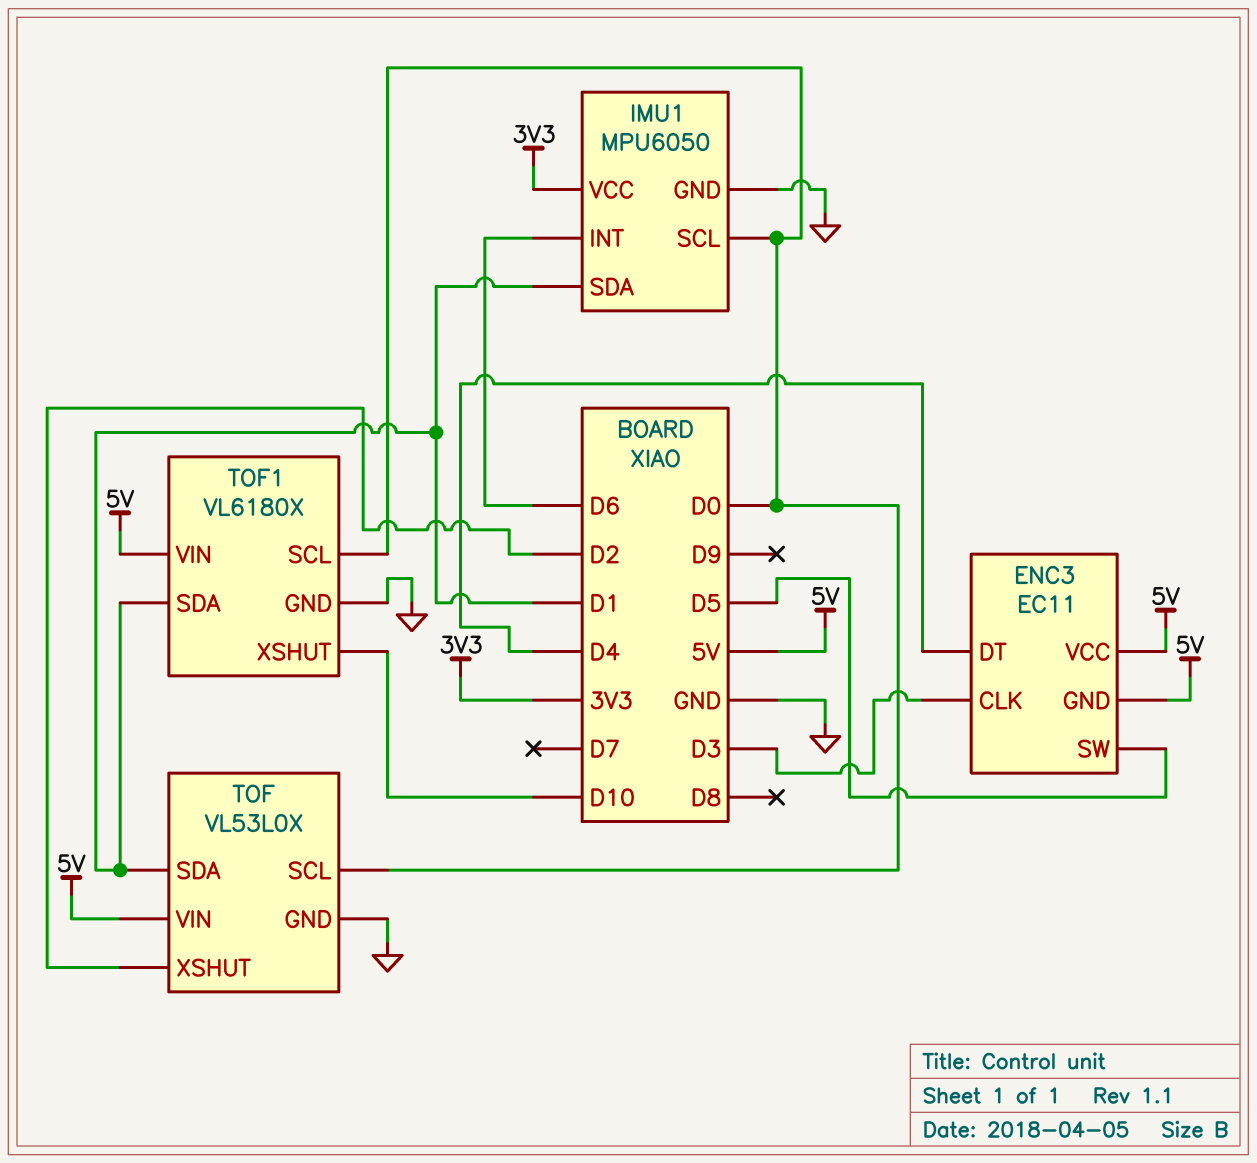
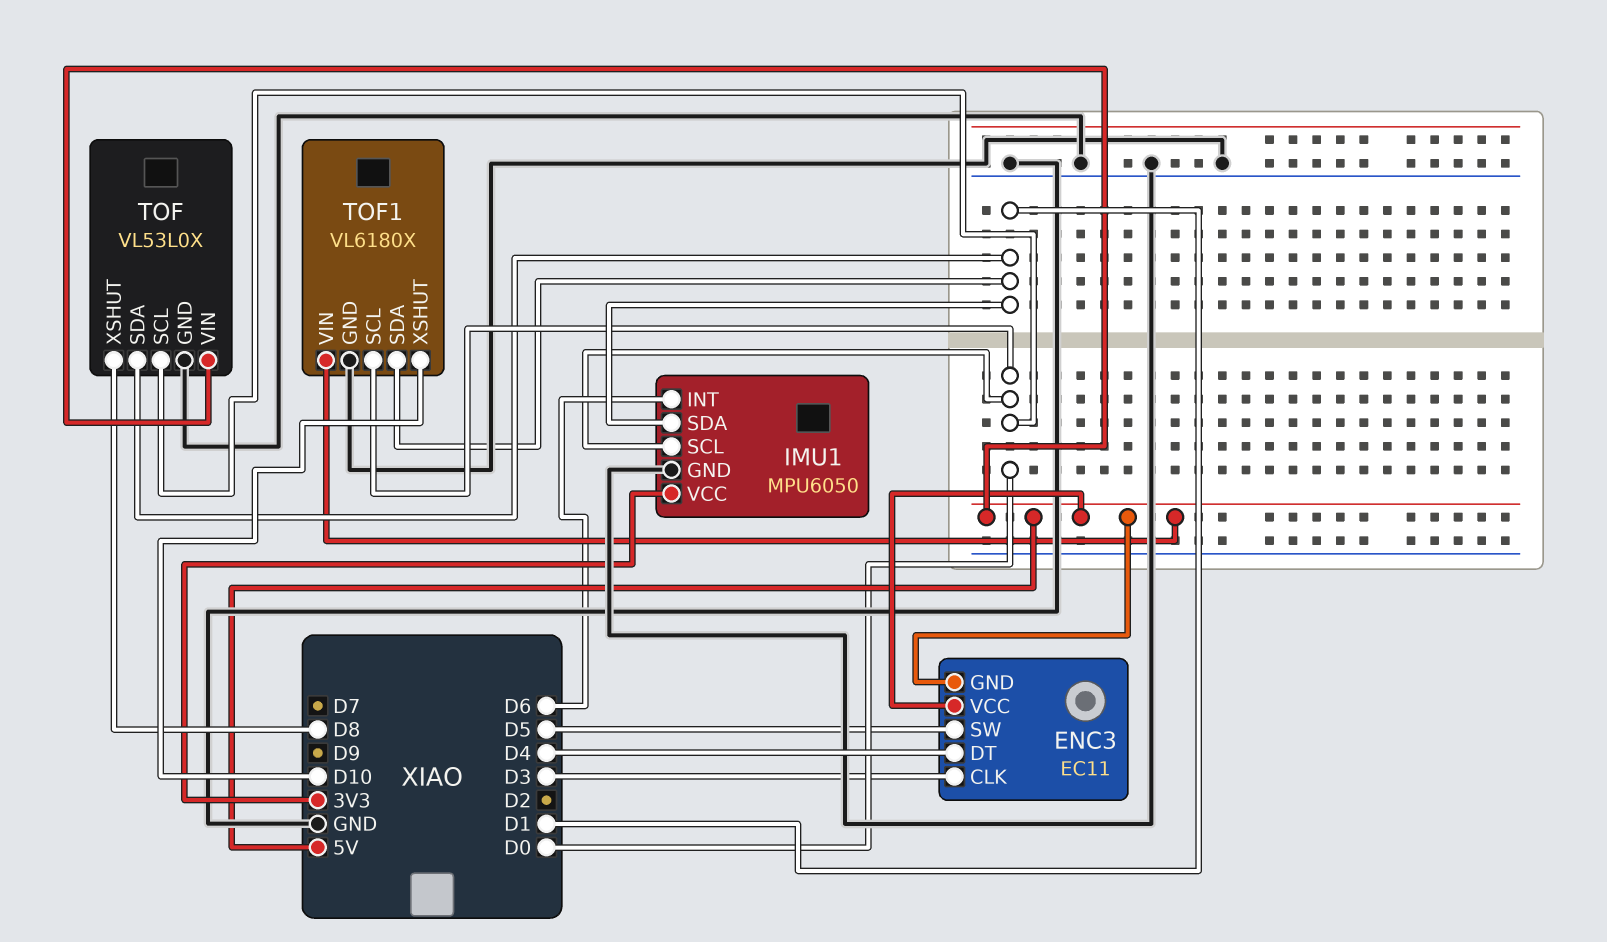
TOF pin XSHUT: D2 -> D8

